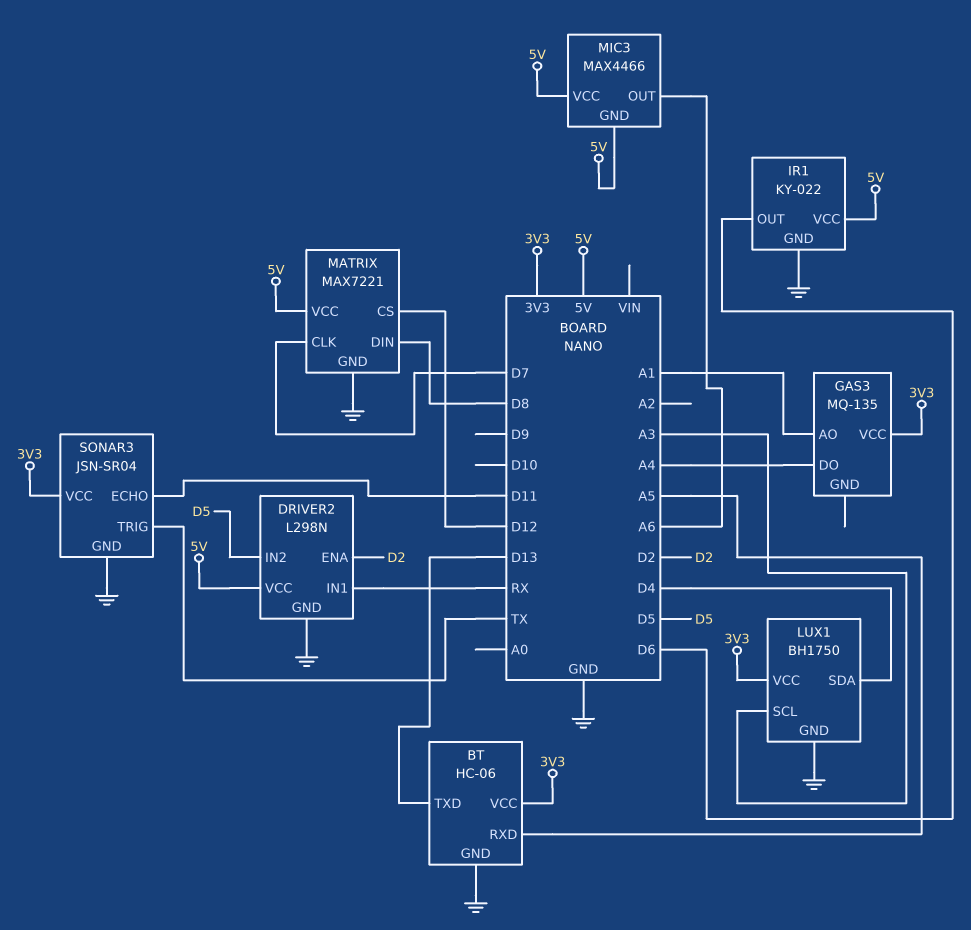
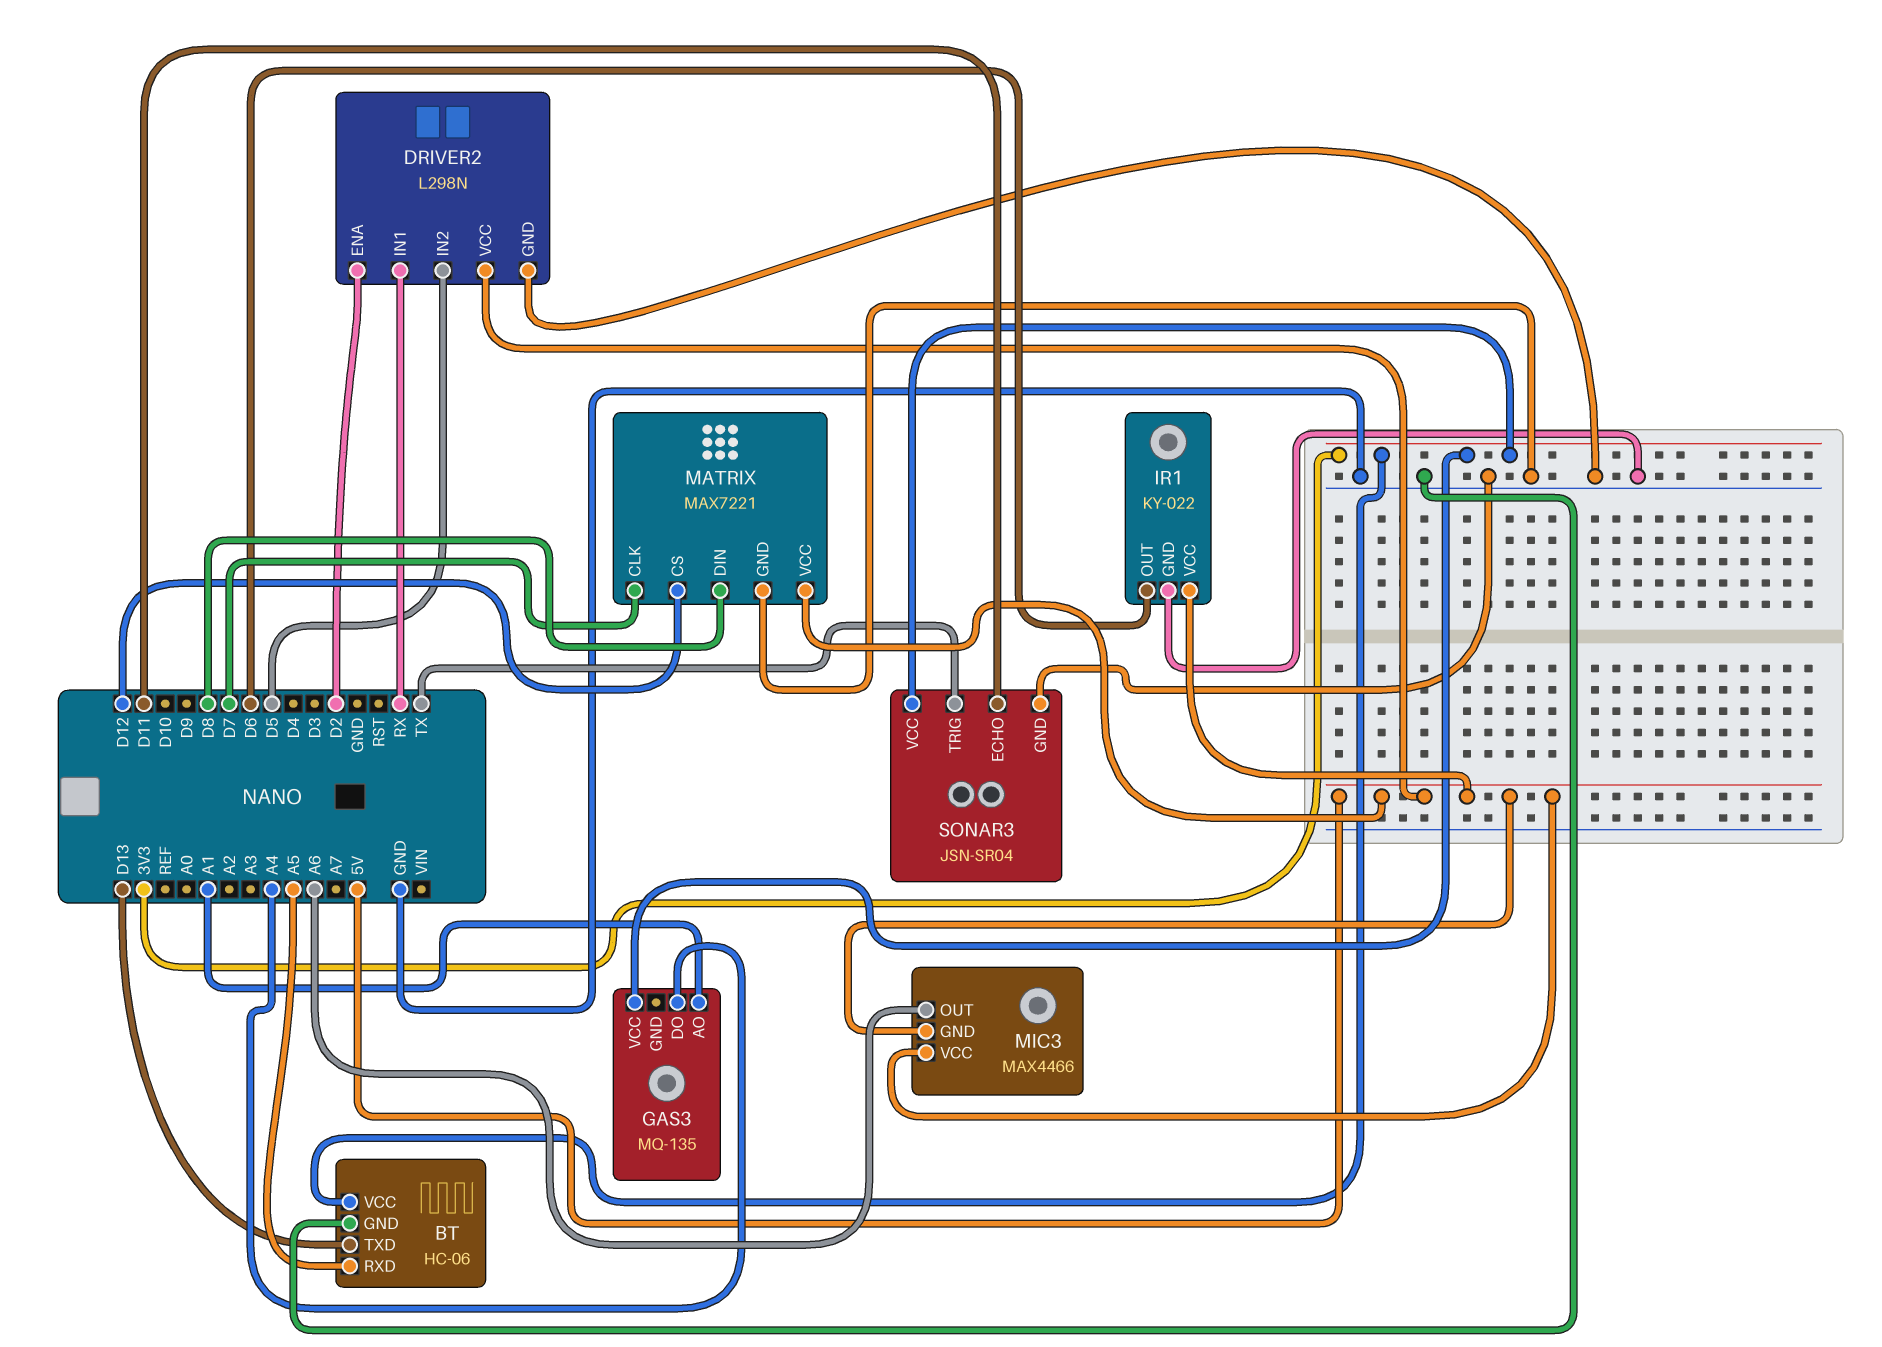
LUX1: BH1750 -> none
LUX1 pin GND: GND -> none
LUX1 pin SCL: A3 -> none
LUX1 pin SDA: D4 -> none
LUX1 pin VCC: 3V3 -> none

